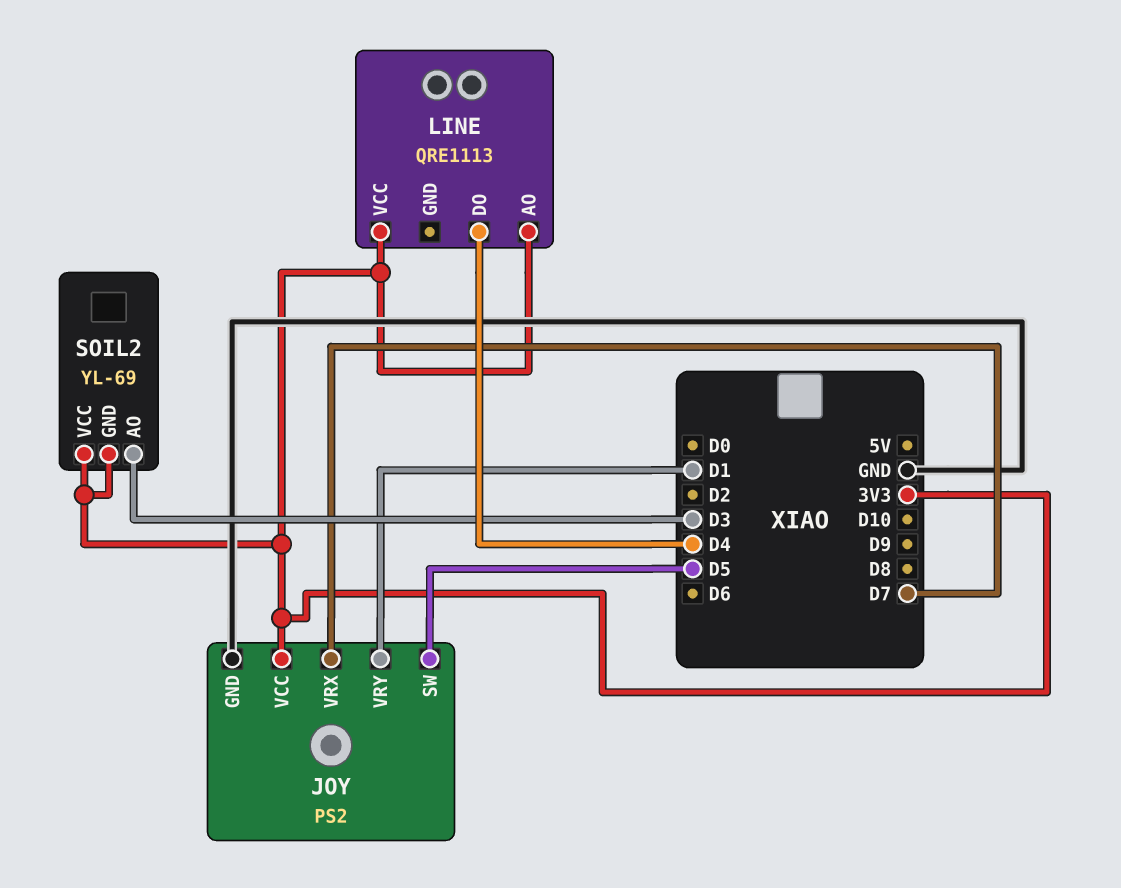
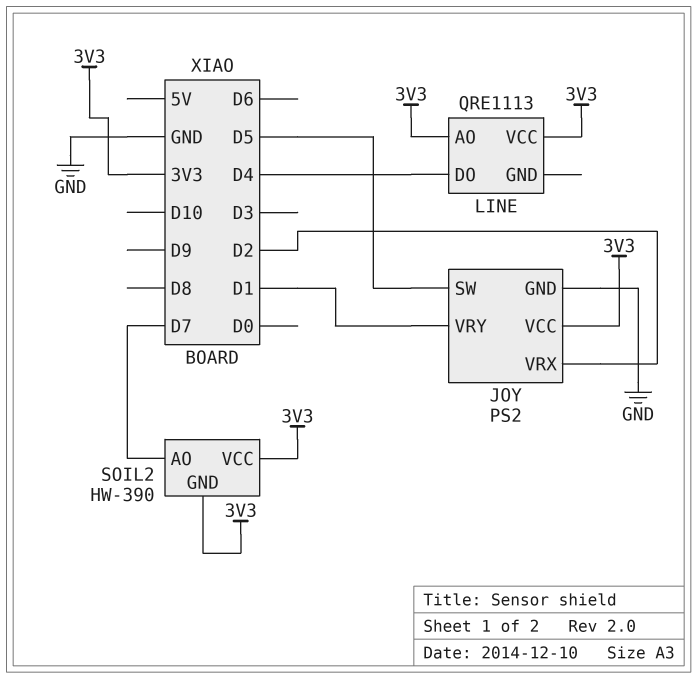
JOY pin VRX: D7 -> D2
SOIL2: YL-69 -> HW-390
SOIL2 pin AO: D3 -> D7

